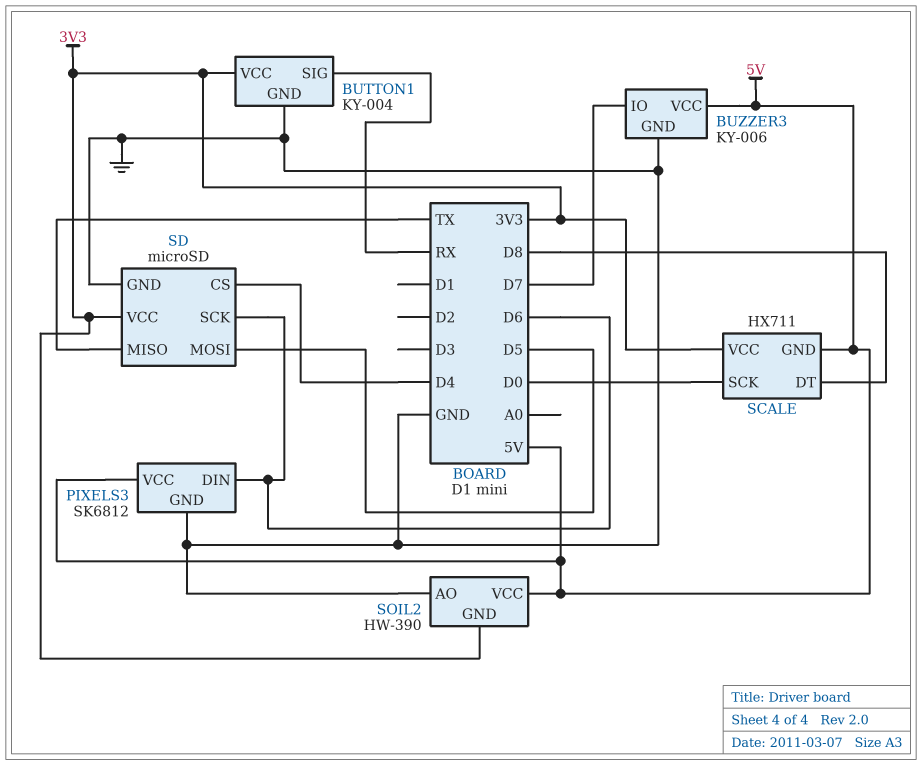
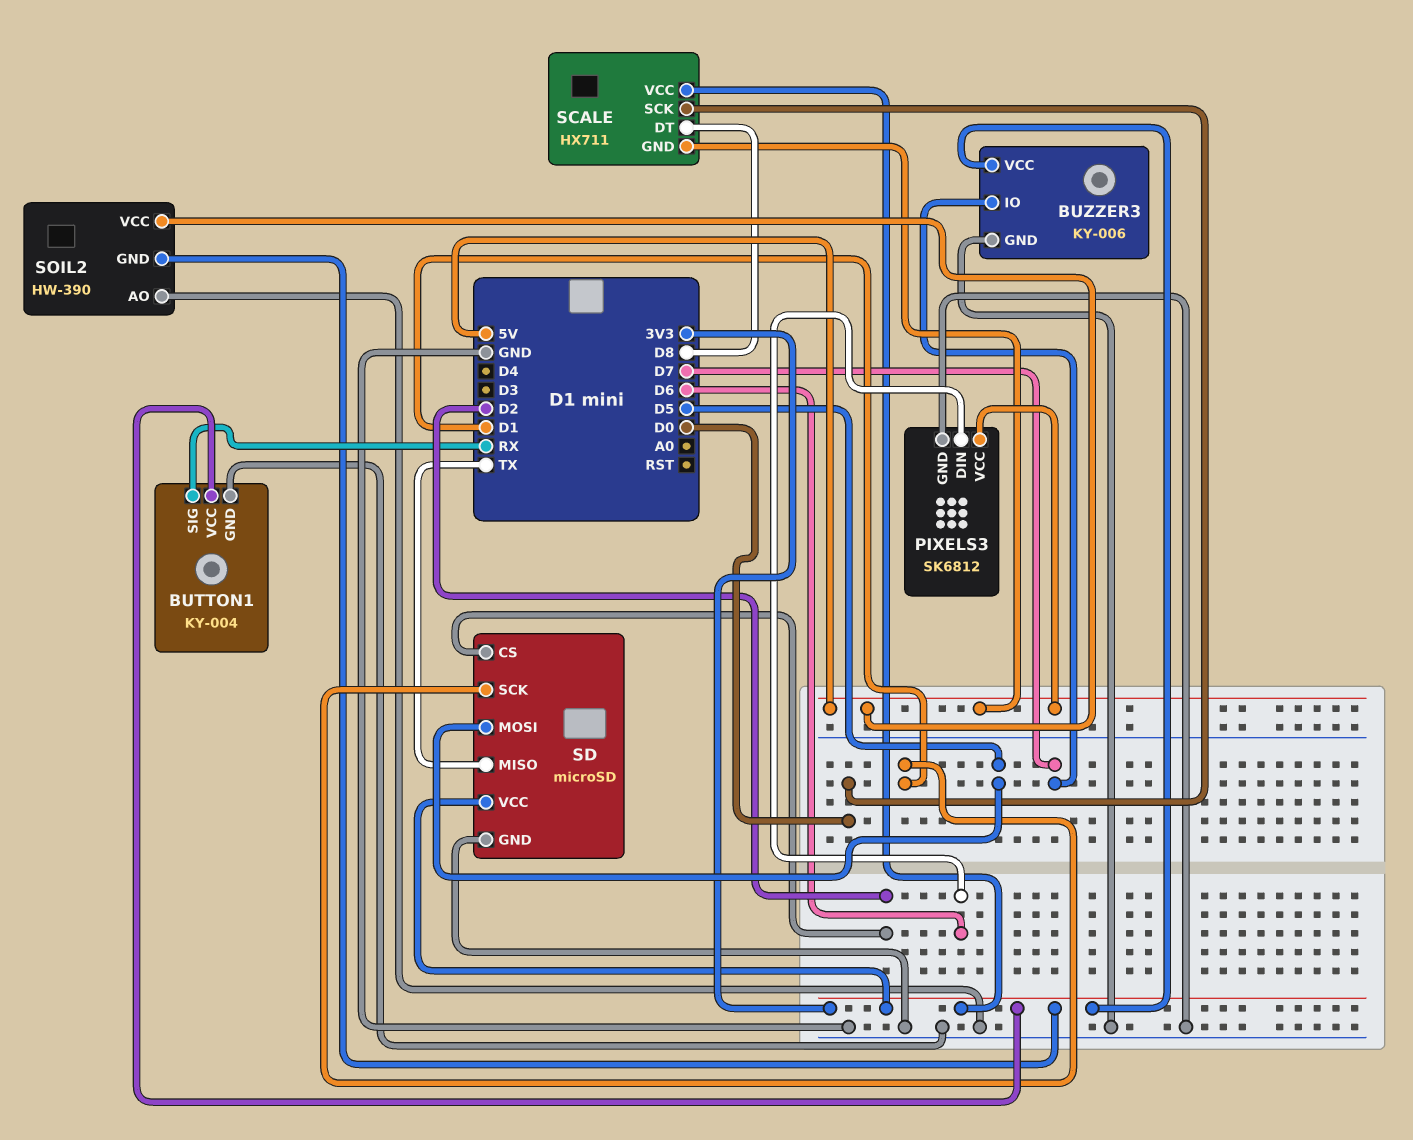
BUZZER3 pin VCC: 5V -> 3V3
SD pin CS: D4 -> D2
SD pin SCK: D6 -> D1

